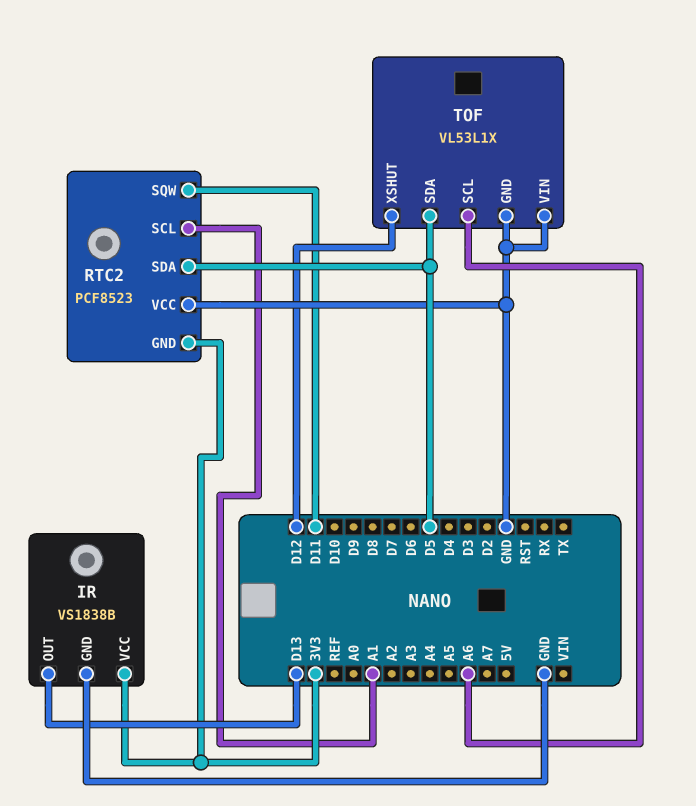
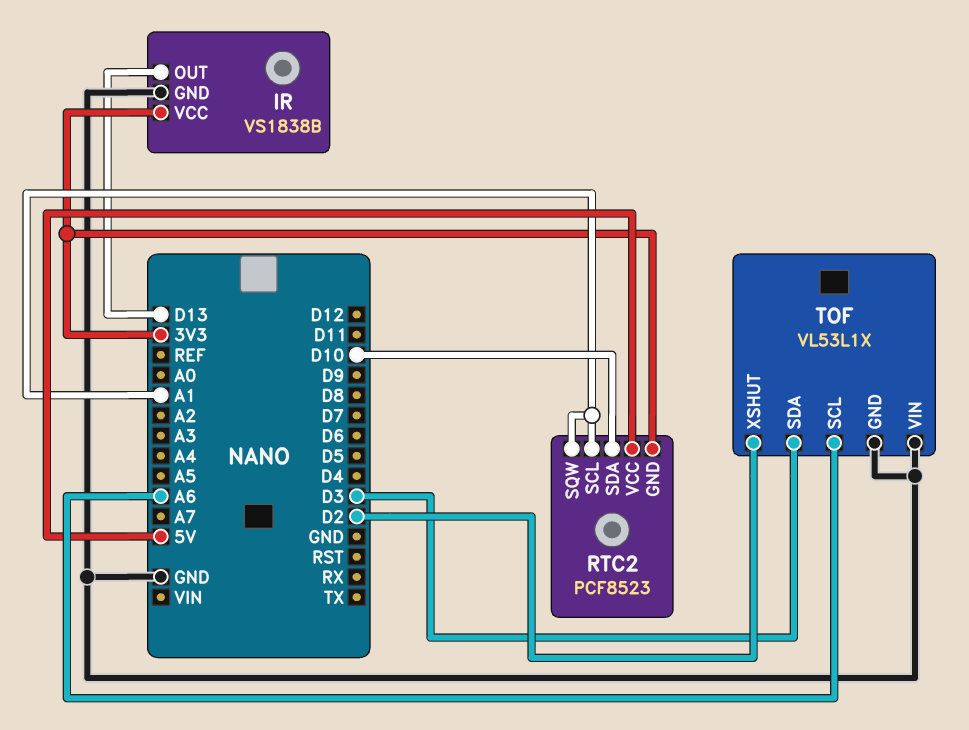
RTC2 pin SDA: D5 -> D10
RTC2 pin SQW: D11 -> A1
RTC2 pin VCC: GND -> 5V
TOF pin SDA: D5 -> D3
TOF pin XSHUT: D12 -> D2

